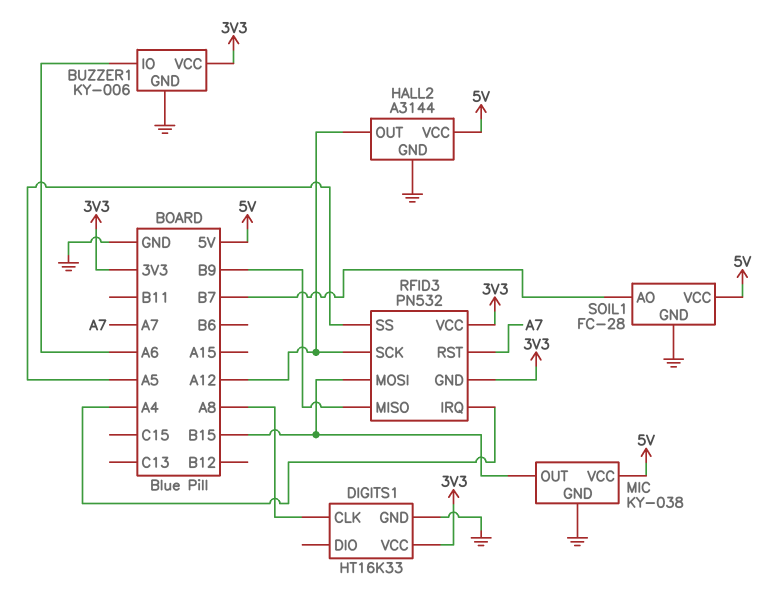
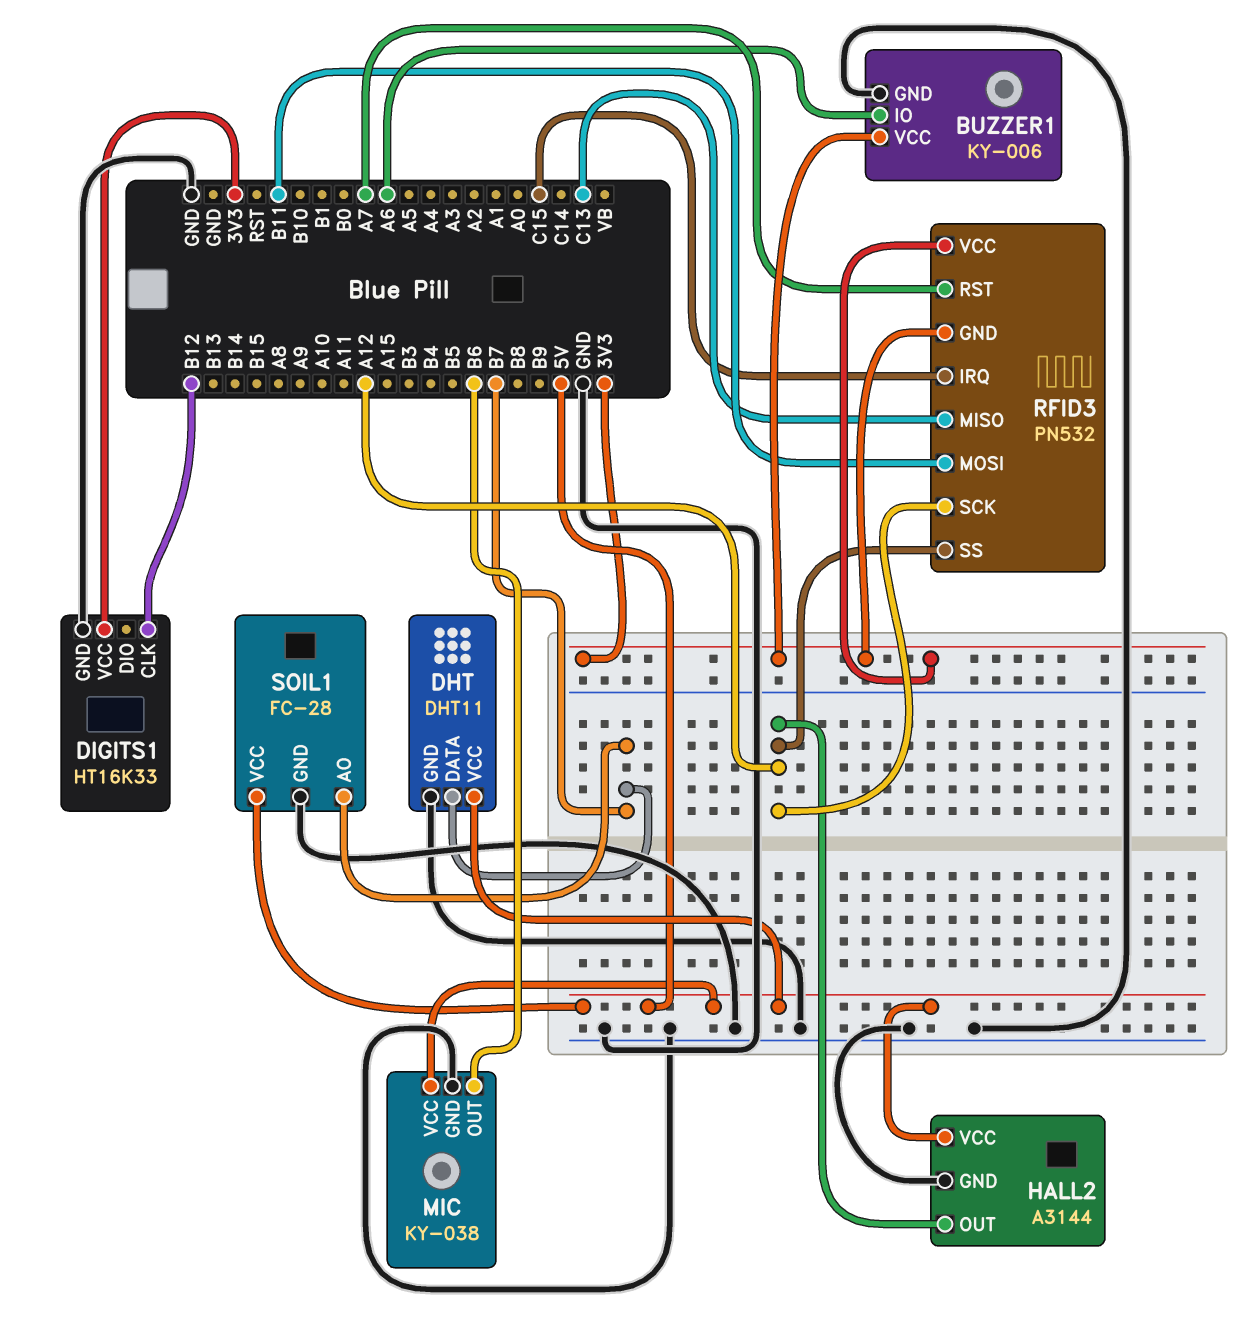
DHT: none -> DHT11
DHT pin DATA: none -> B7
DHT pin GND: none -> GND
DHT pin VCC: none -> 5V
DIGITS1 pin CLK: A8 -> B12
MIC pin OUT: B15 -> B6
RFID3 pin IRQ: A4 -> C15
RFID3 pin MISO: B9 -> C13
RFID3 pin MOSI: B15 -> B11
RFID3 pin SS: A5 -> A12

